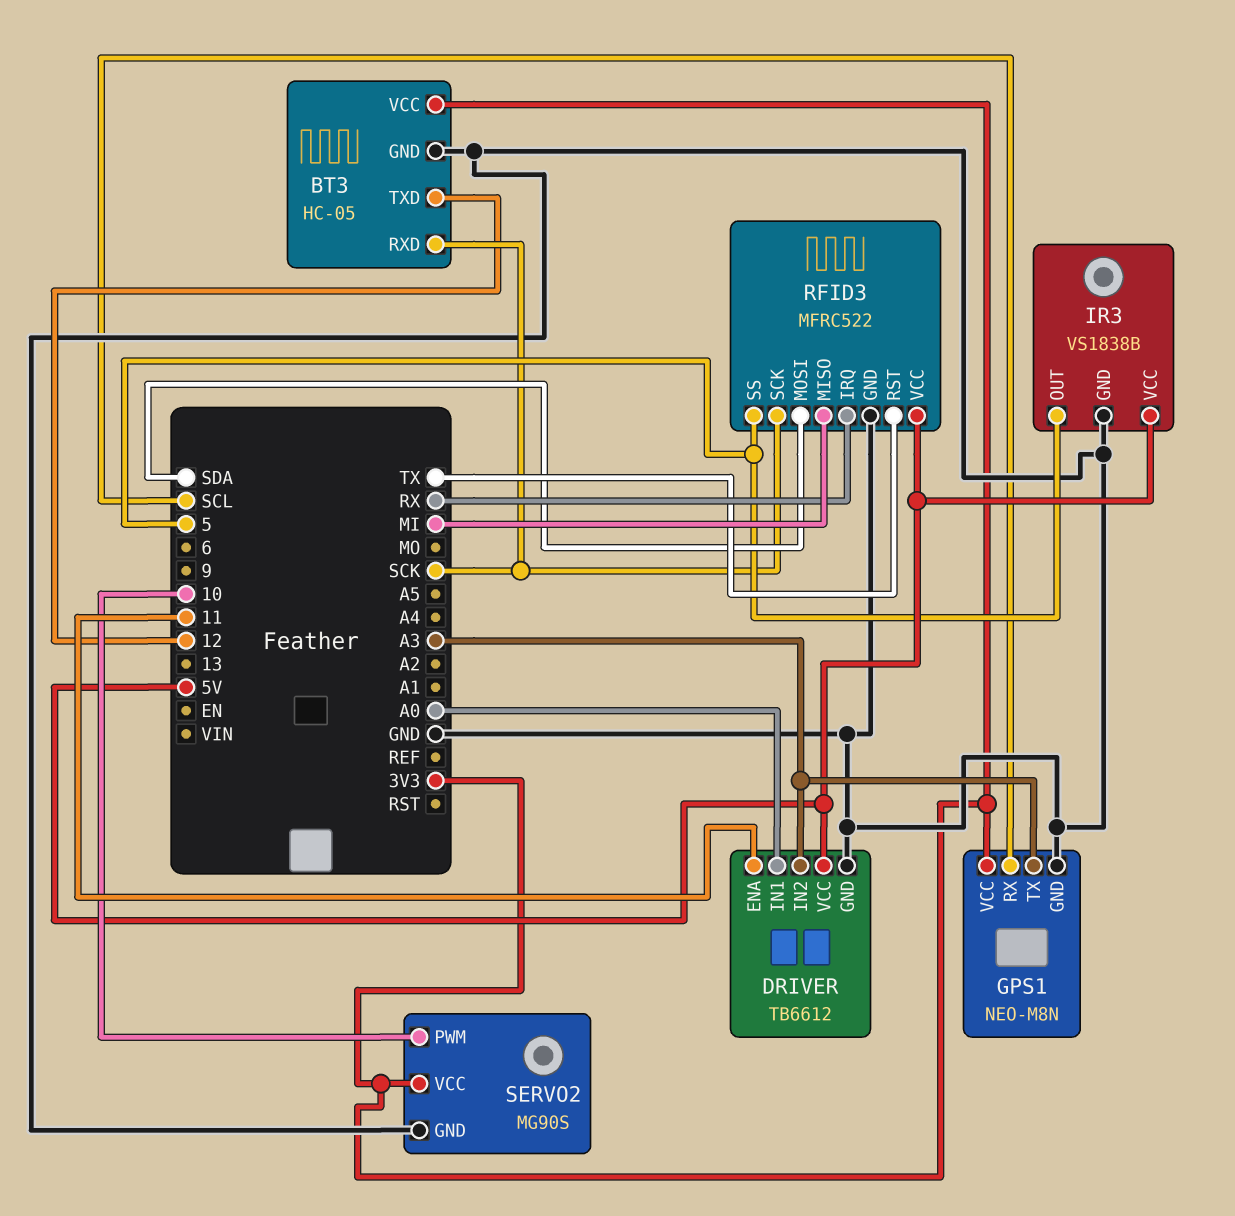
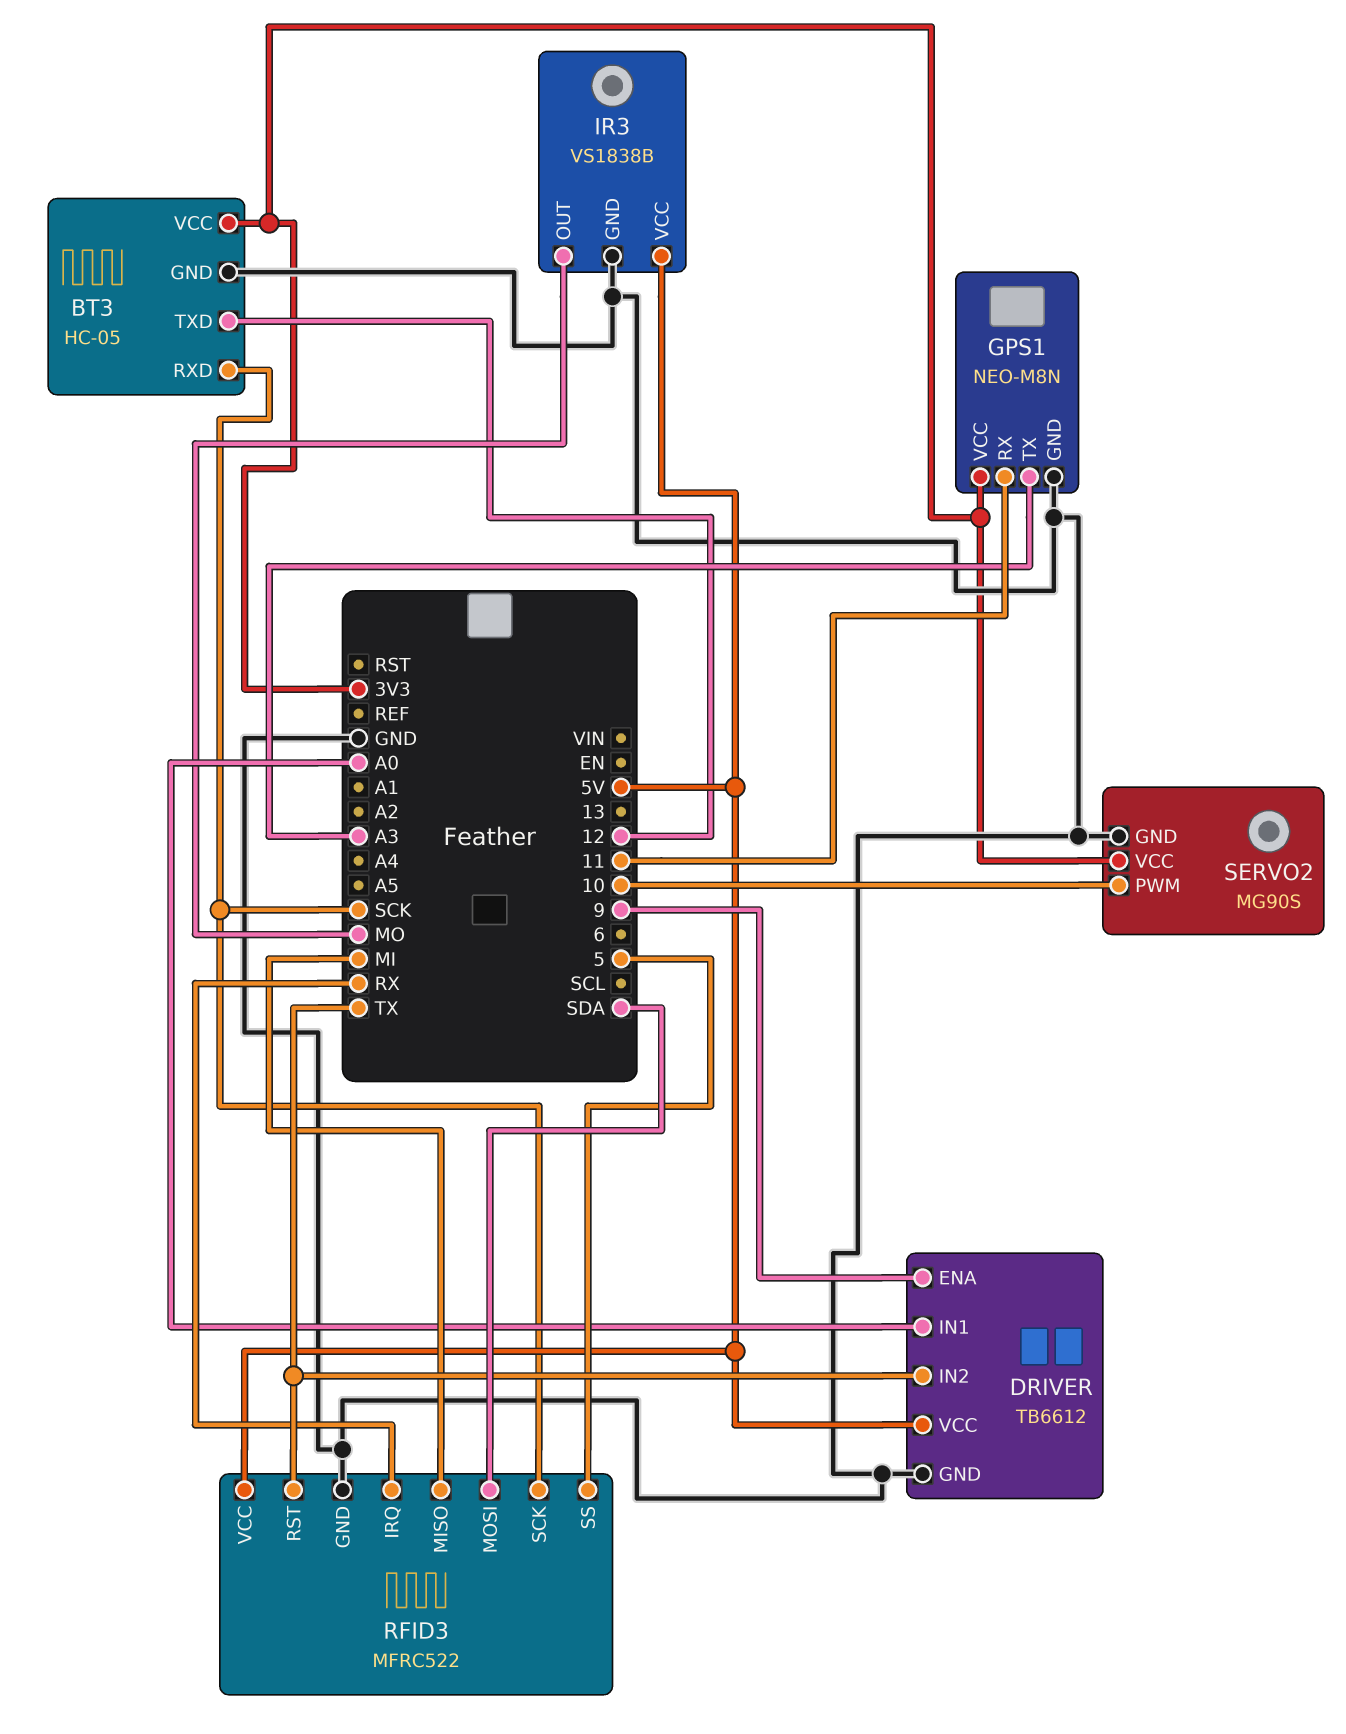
DRIVER pin ENA: 11 -> 9
DRIVER pin IN2: A3 -> TX
GPS1 pin RX: SCL -> 11
IR3 pin OUT: 5 -> MO

